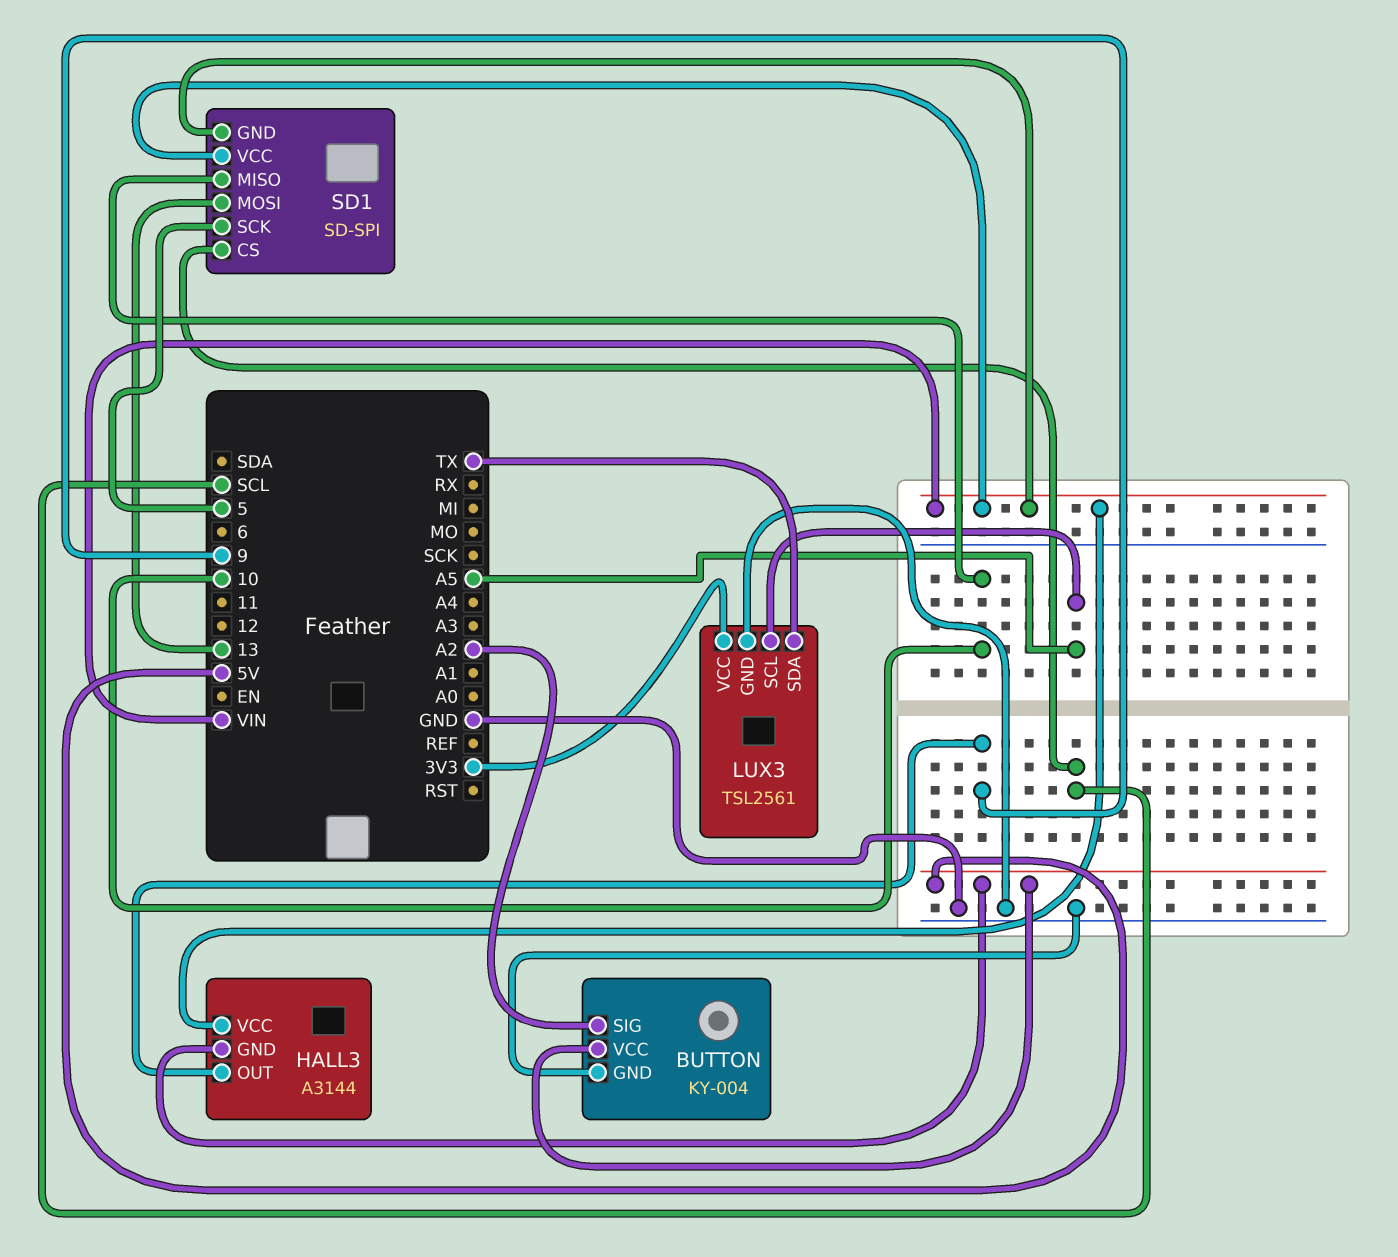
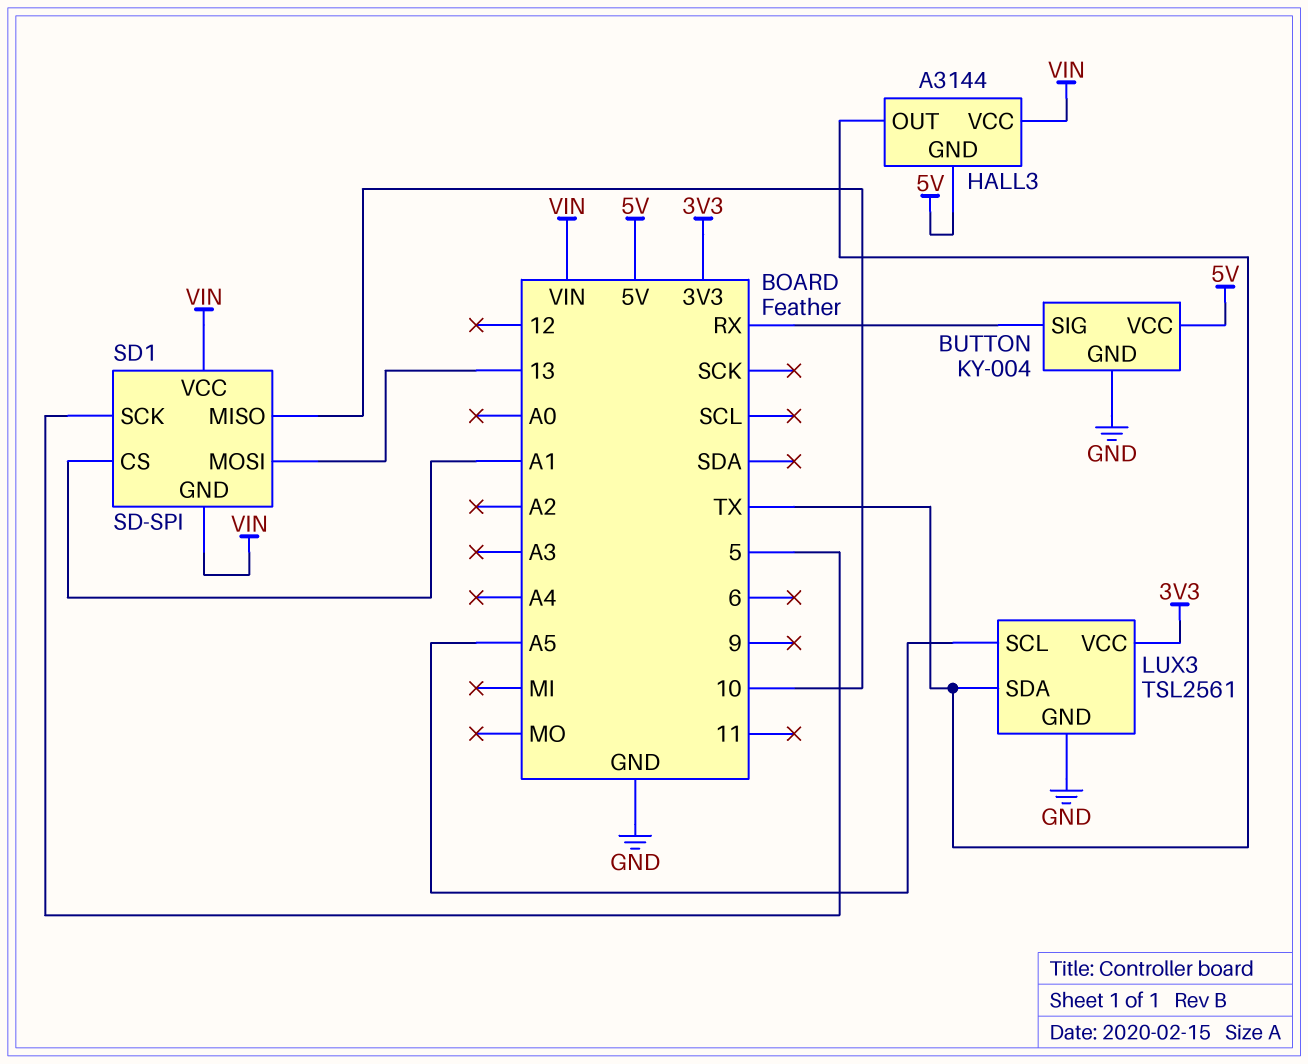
BUTTON pin SIG: A2 -> RX
HALL3 pin OUT: 9 -> TX
SD1 pin CS: SCL -> A1

